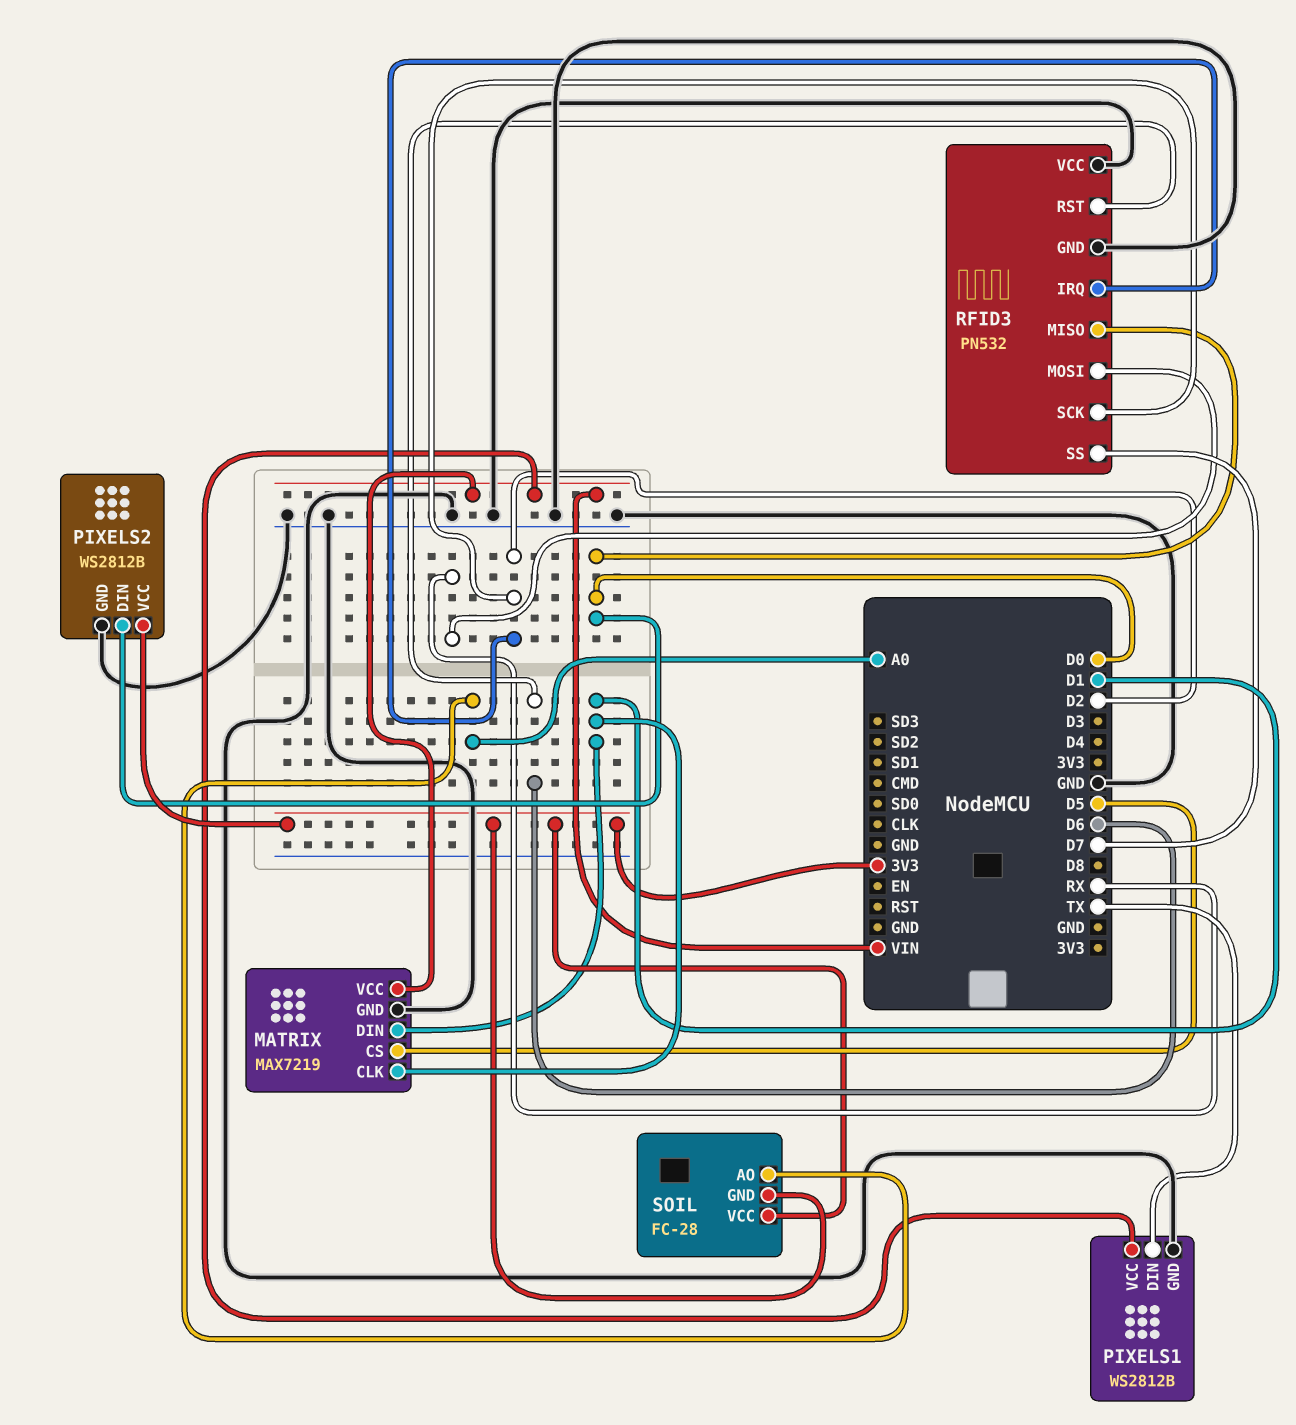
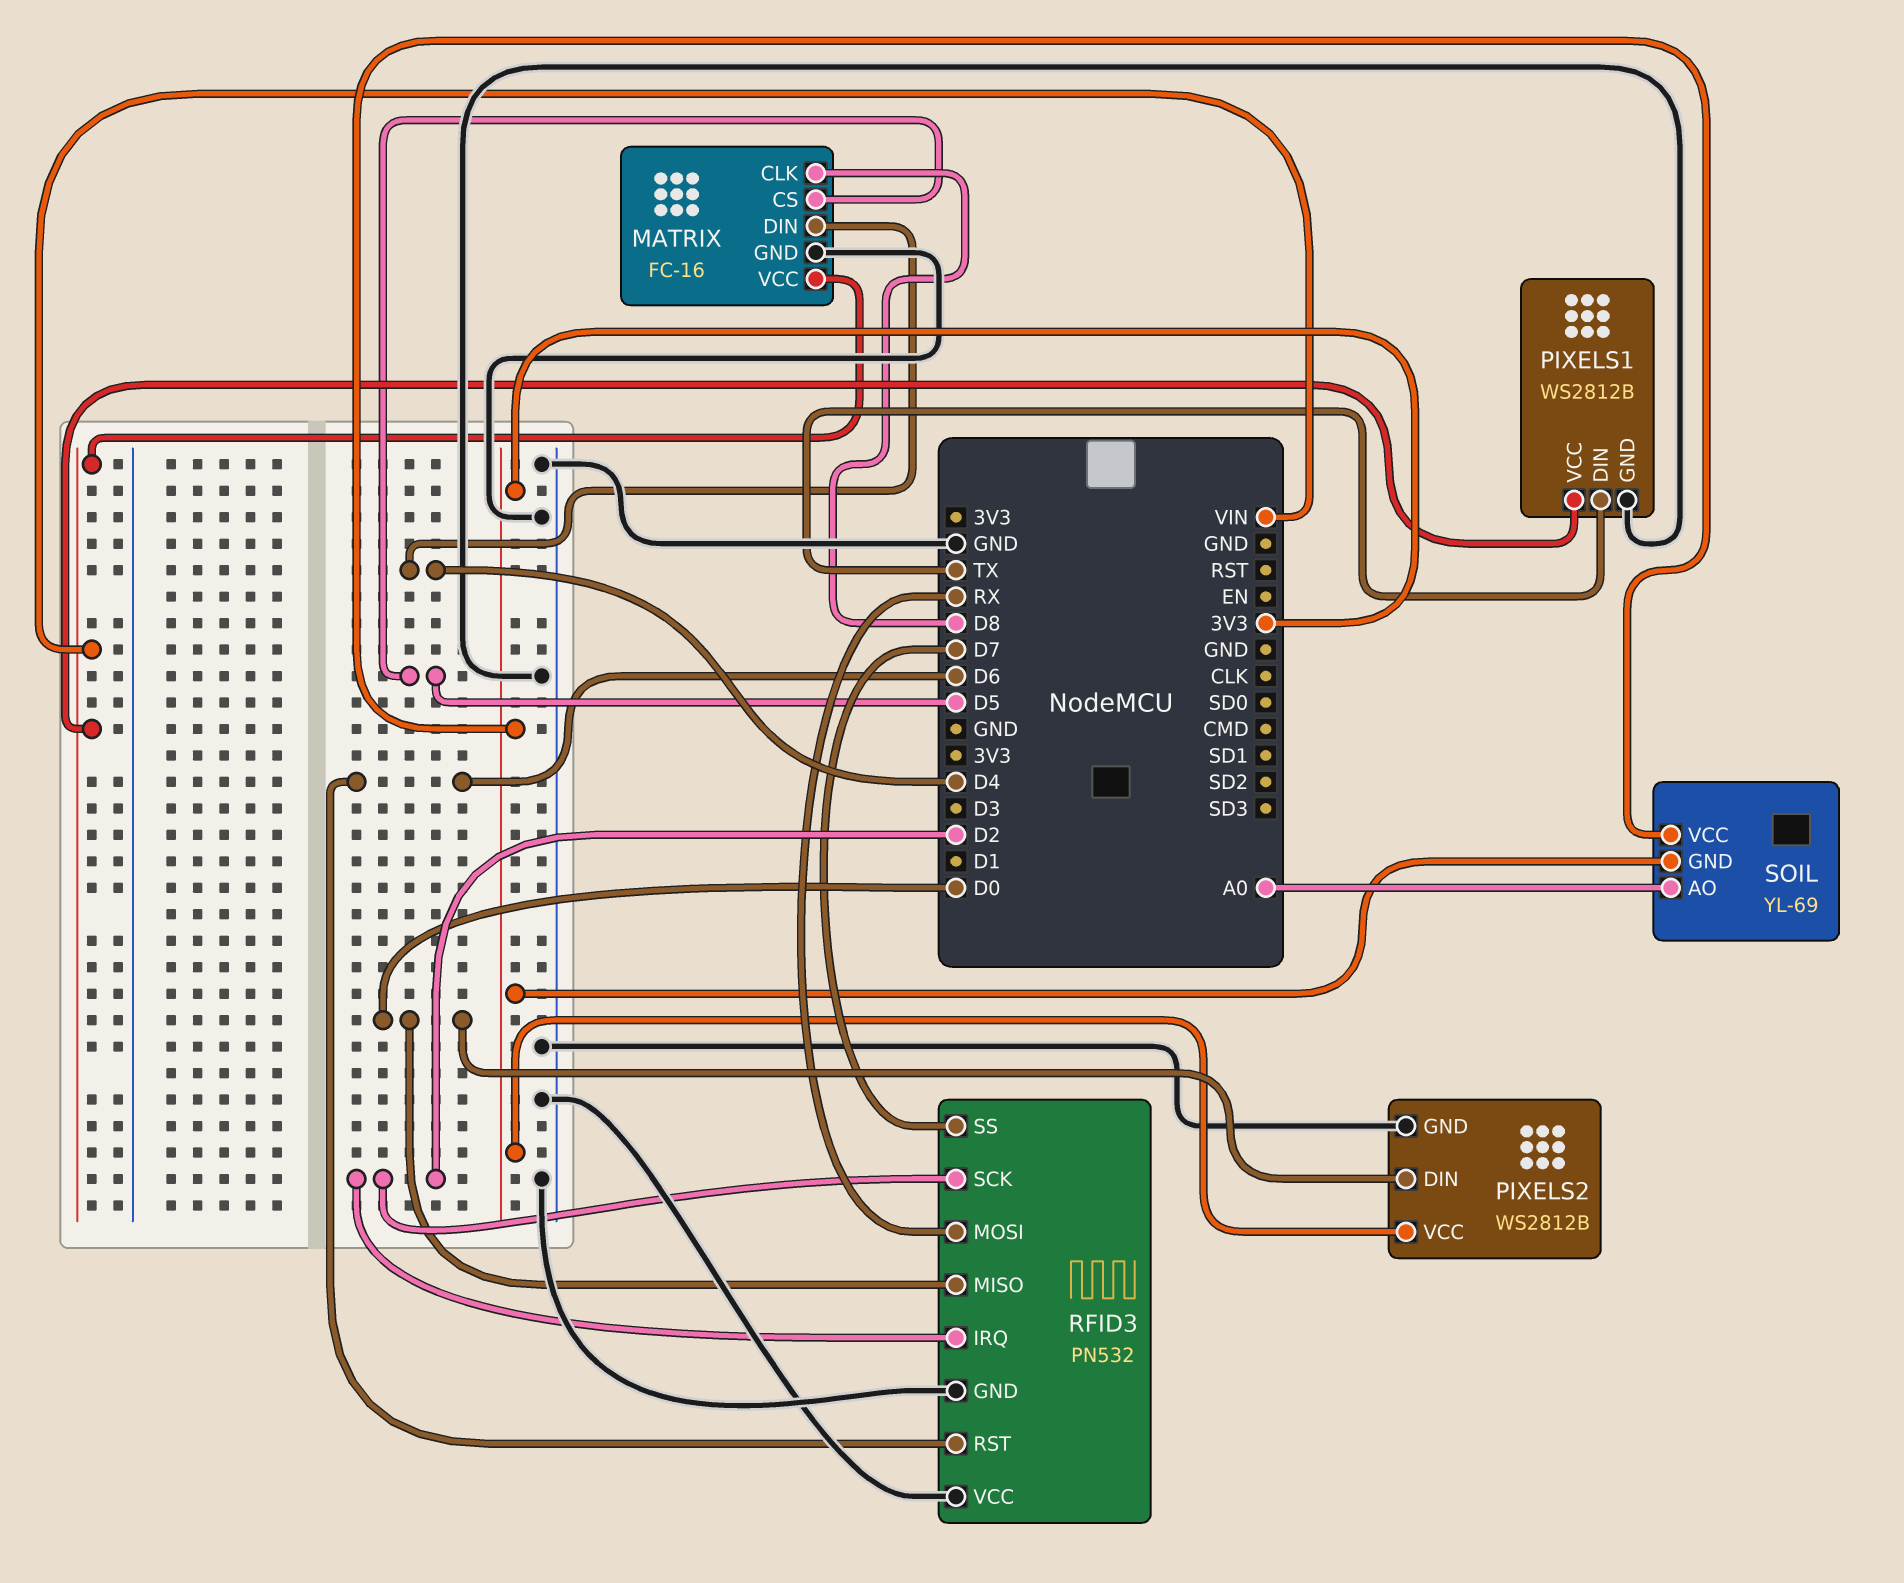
MATRIX: MAX7219 -> FC-16
MATRIX pin CLK: D1 -> D8
MATRIX pin DIN: D1 -> D4
SOIL: FC-28 -> YL-69

